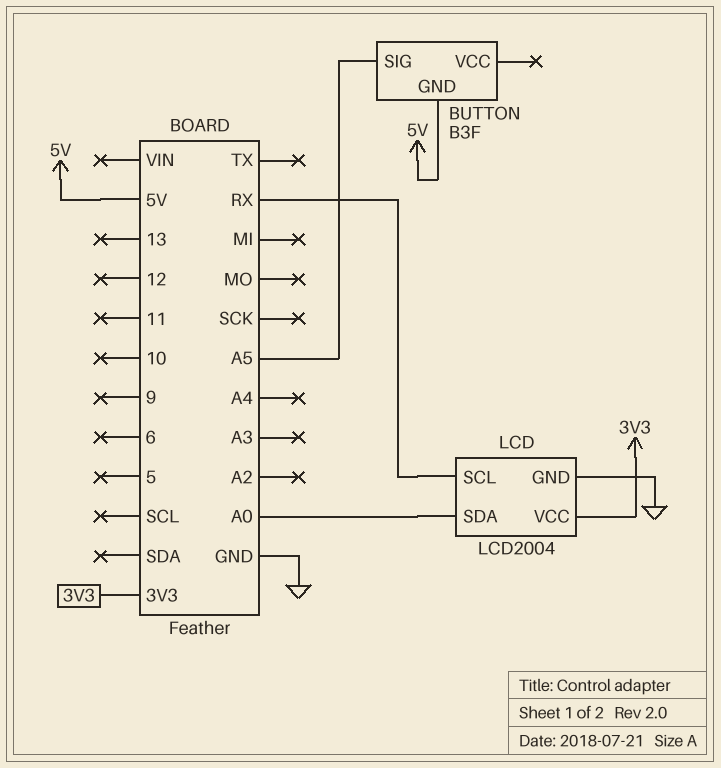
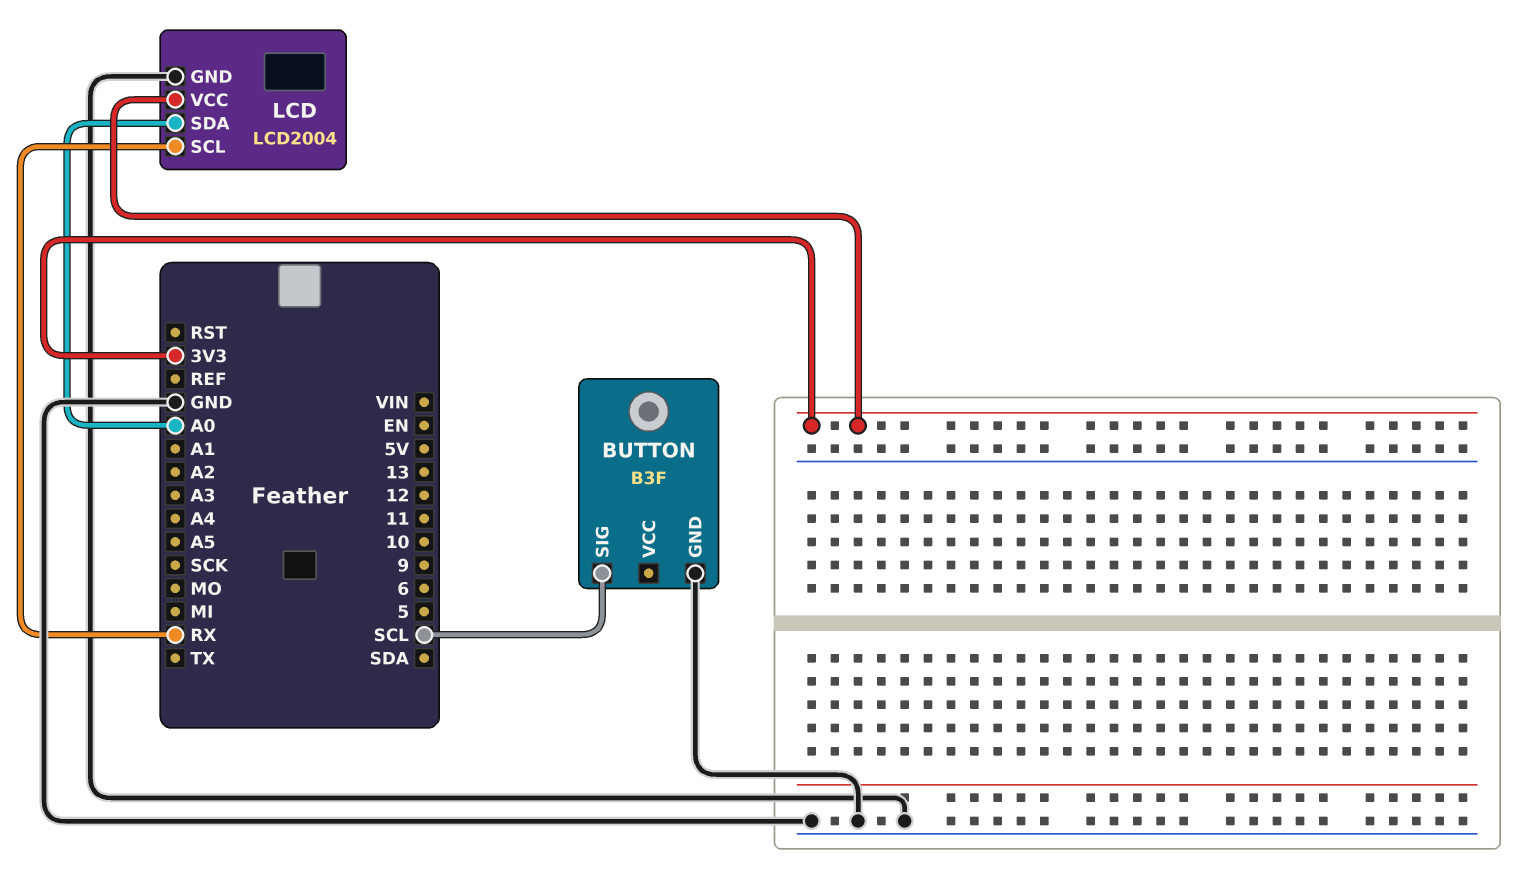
BUTTON pin GND: 5V -> GND
BUTTON pin SIG: A5 -> SCL

